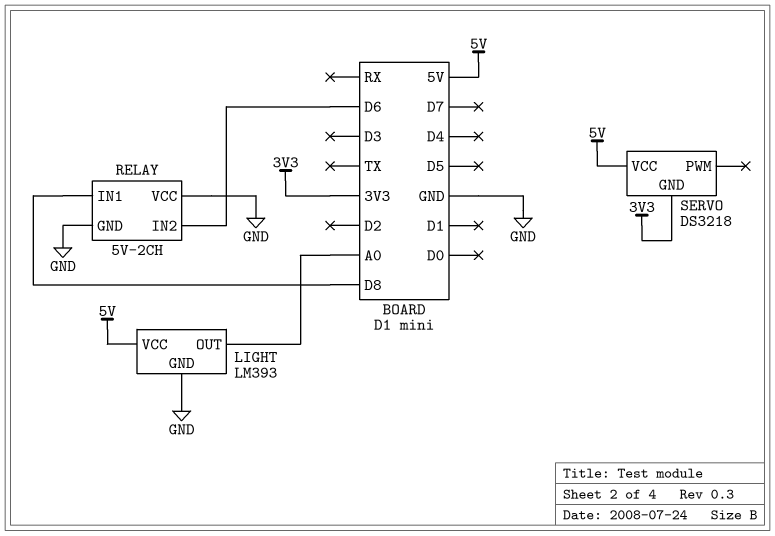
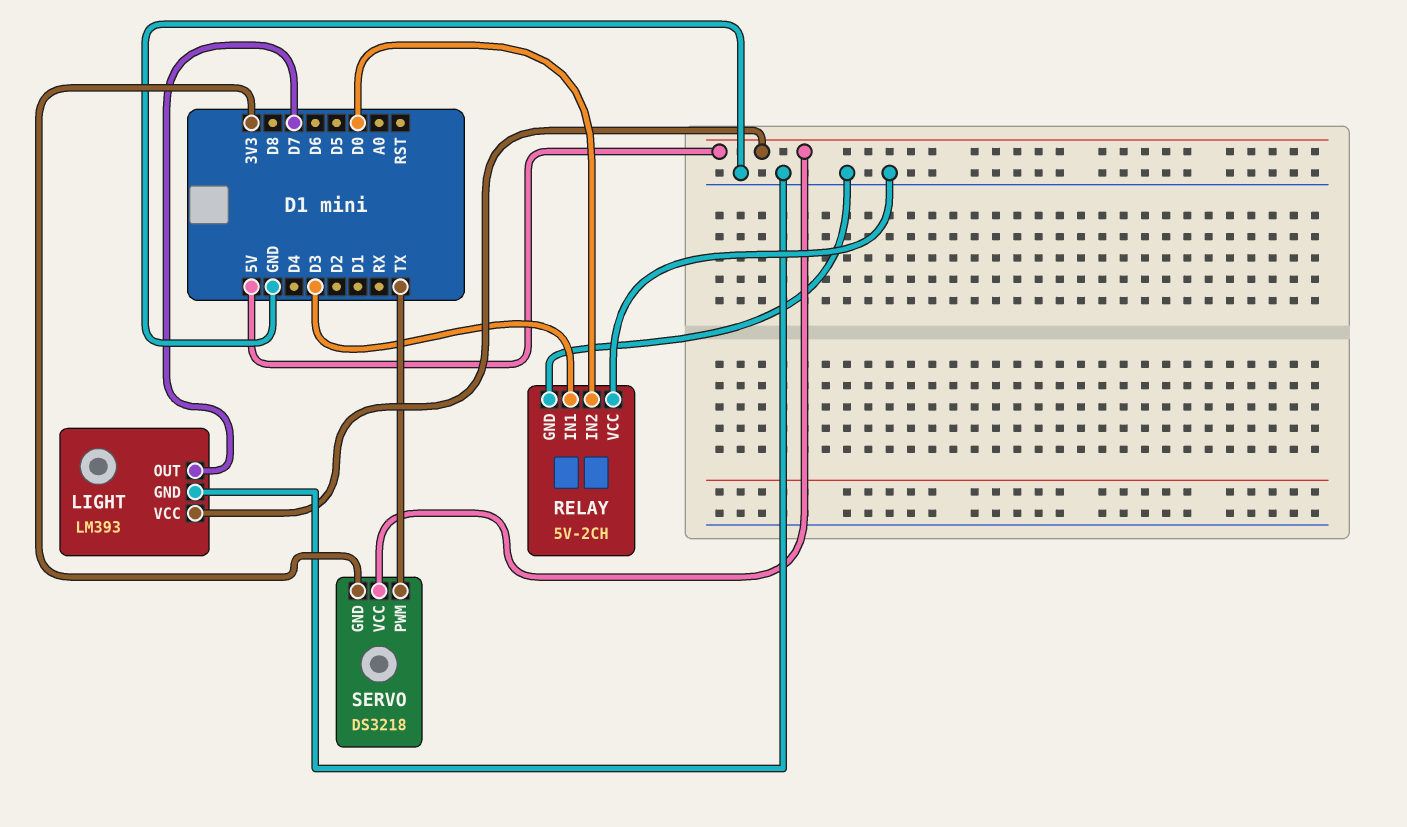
LIGHT pin OUT: A0 -> D7
RELAY pin IN1: D8 -> D3
RELAY pin IN2: D6 -> D0
SERVO pin PWM: none -> TX

